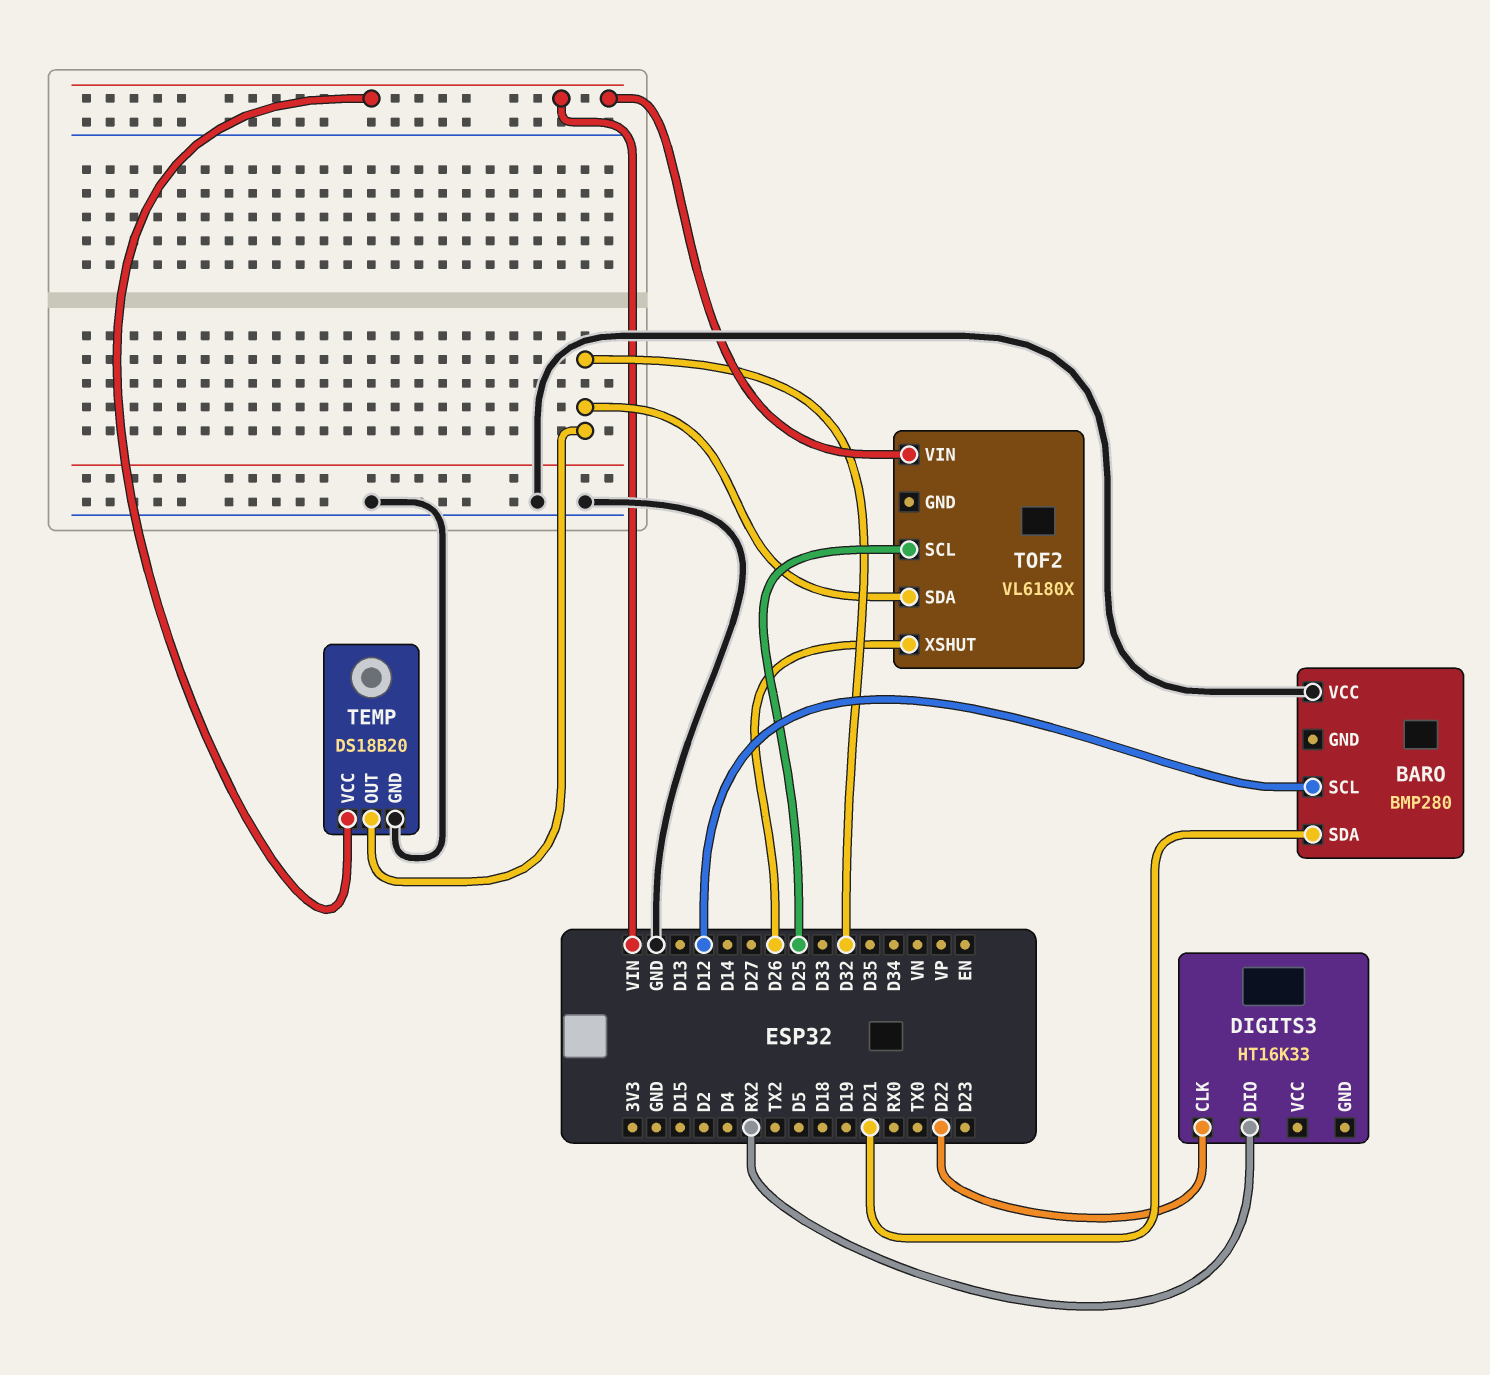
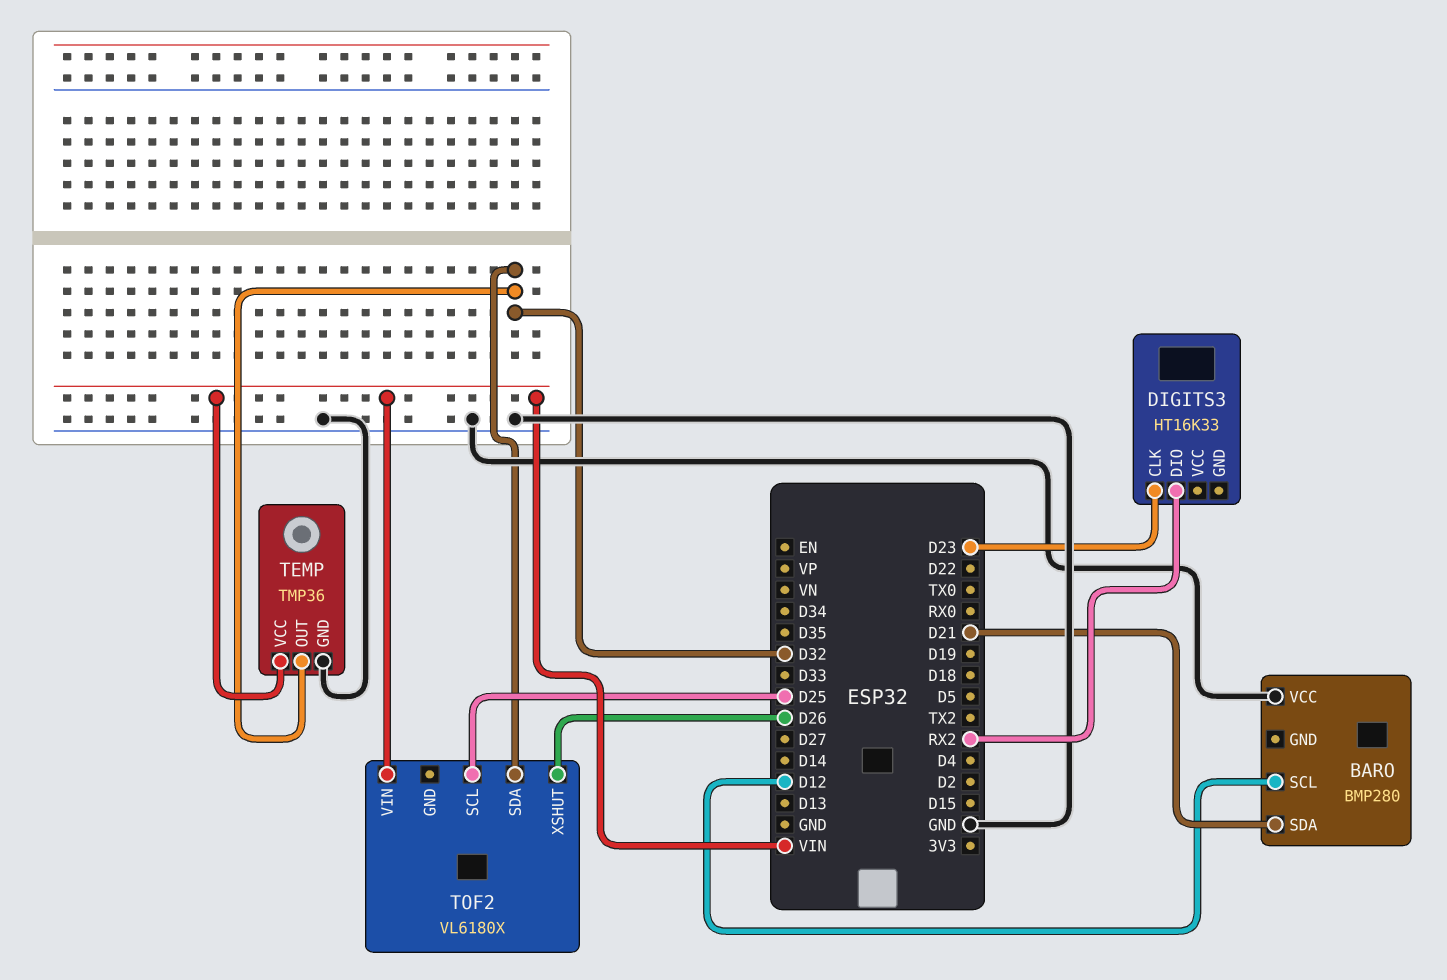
DIGITS3 pin CLK: D22 -> D23
TEMP: DS18B20 -> TMP36

